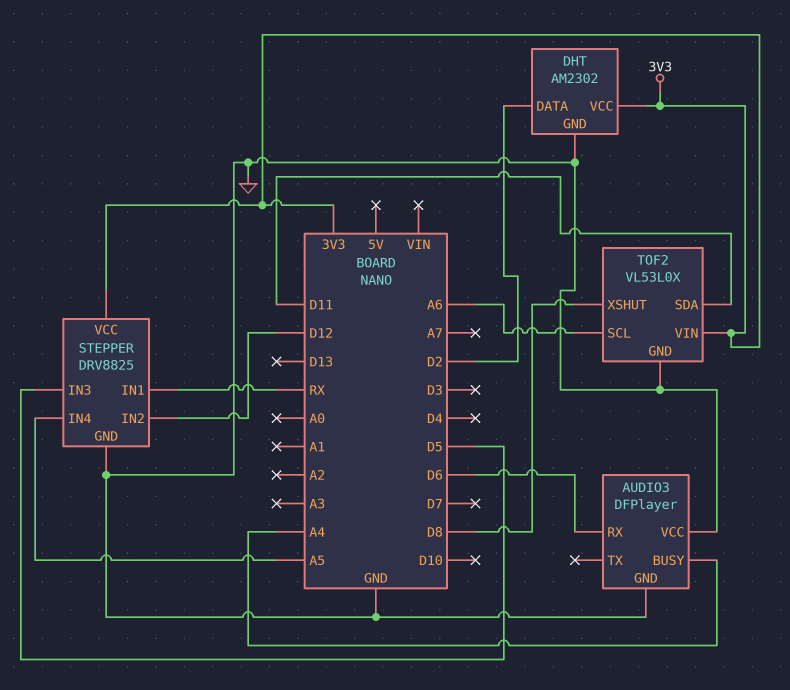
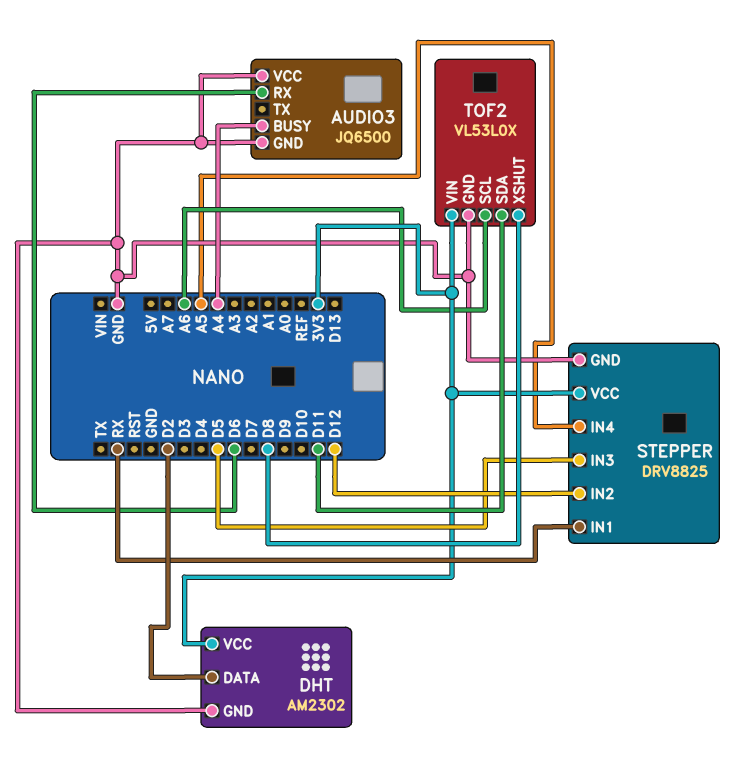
AUDIO3: DFPlayer -> JQ6500

